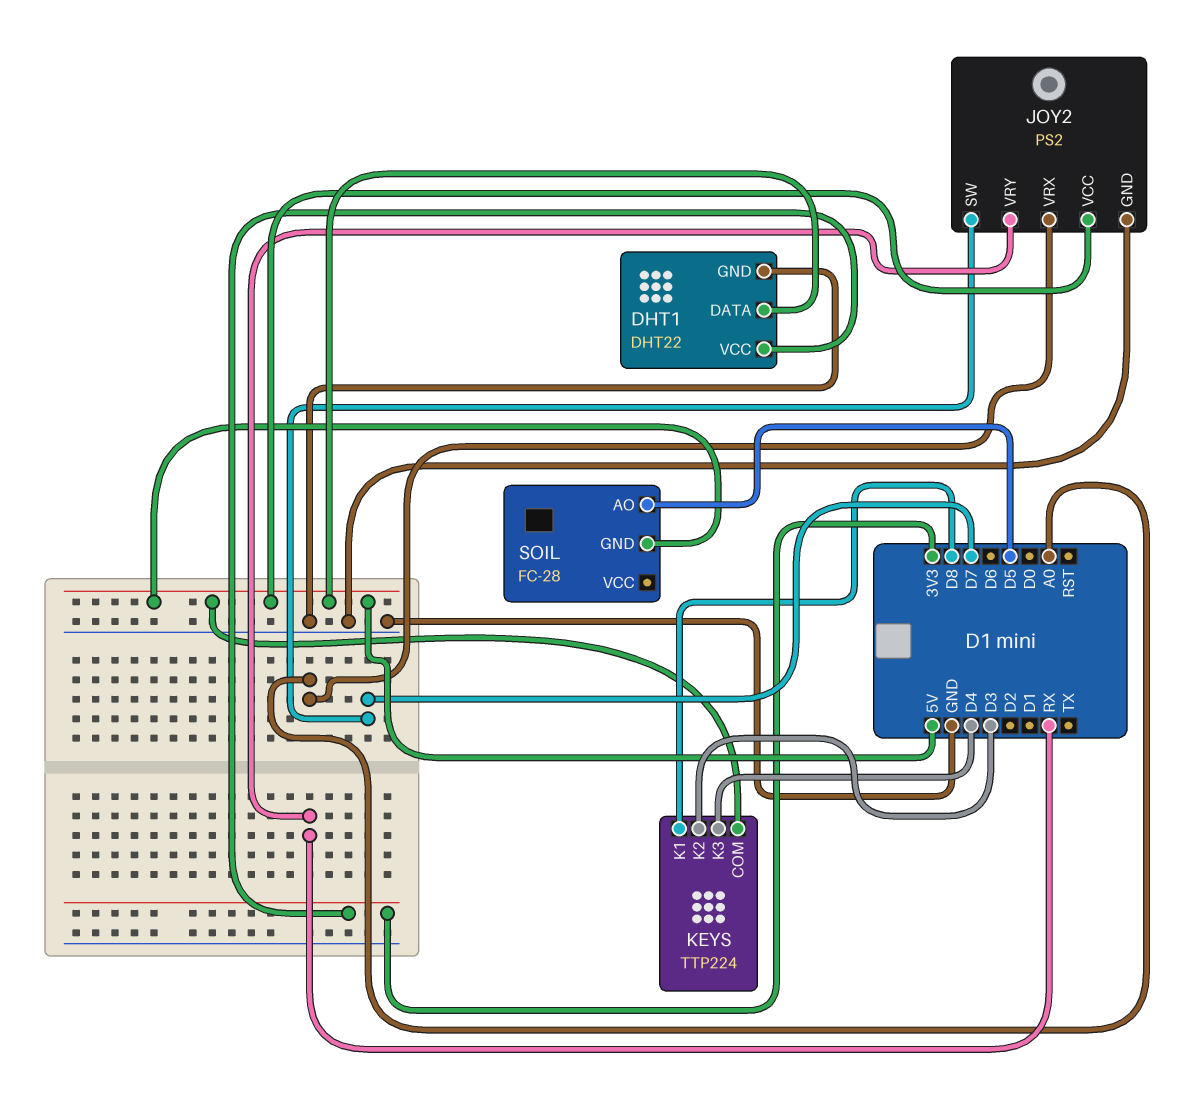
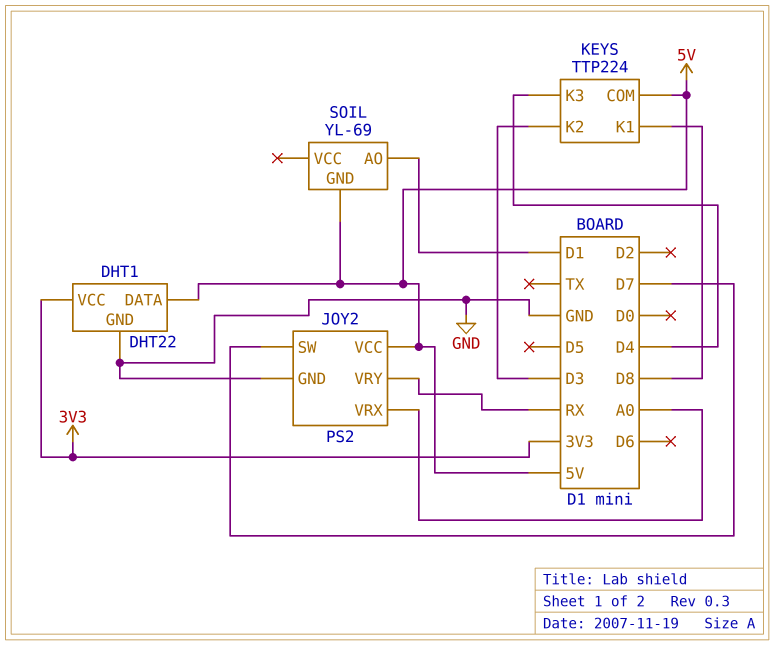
SOIL: FC-28 -> YL-69
SOIL pin AO: D5 -> D1

